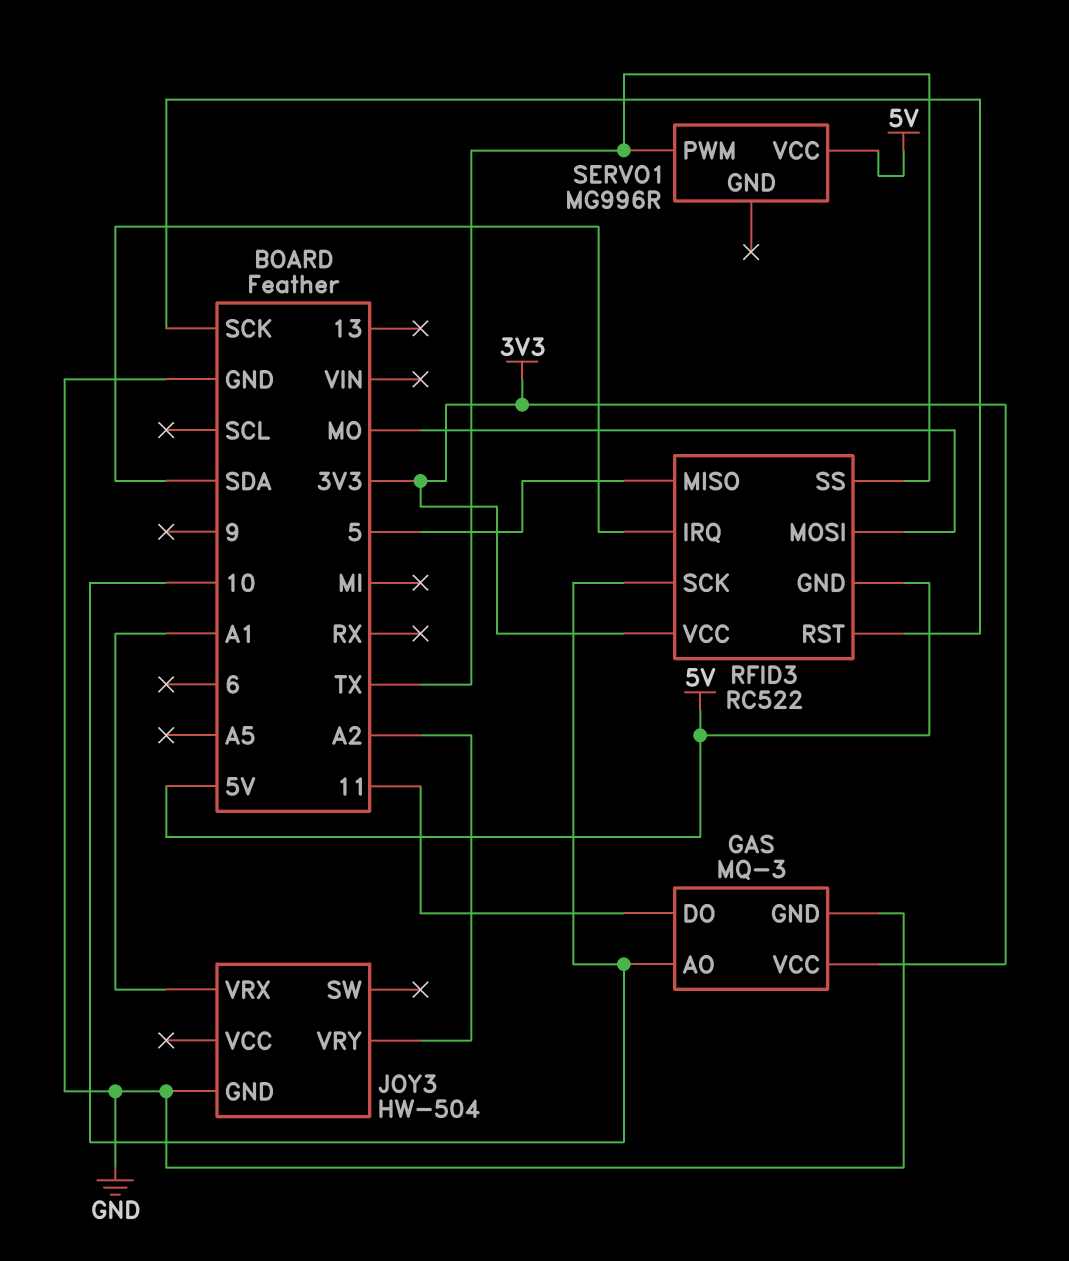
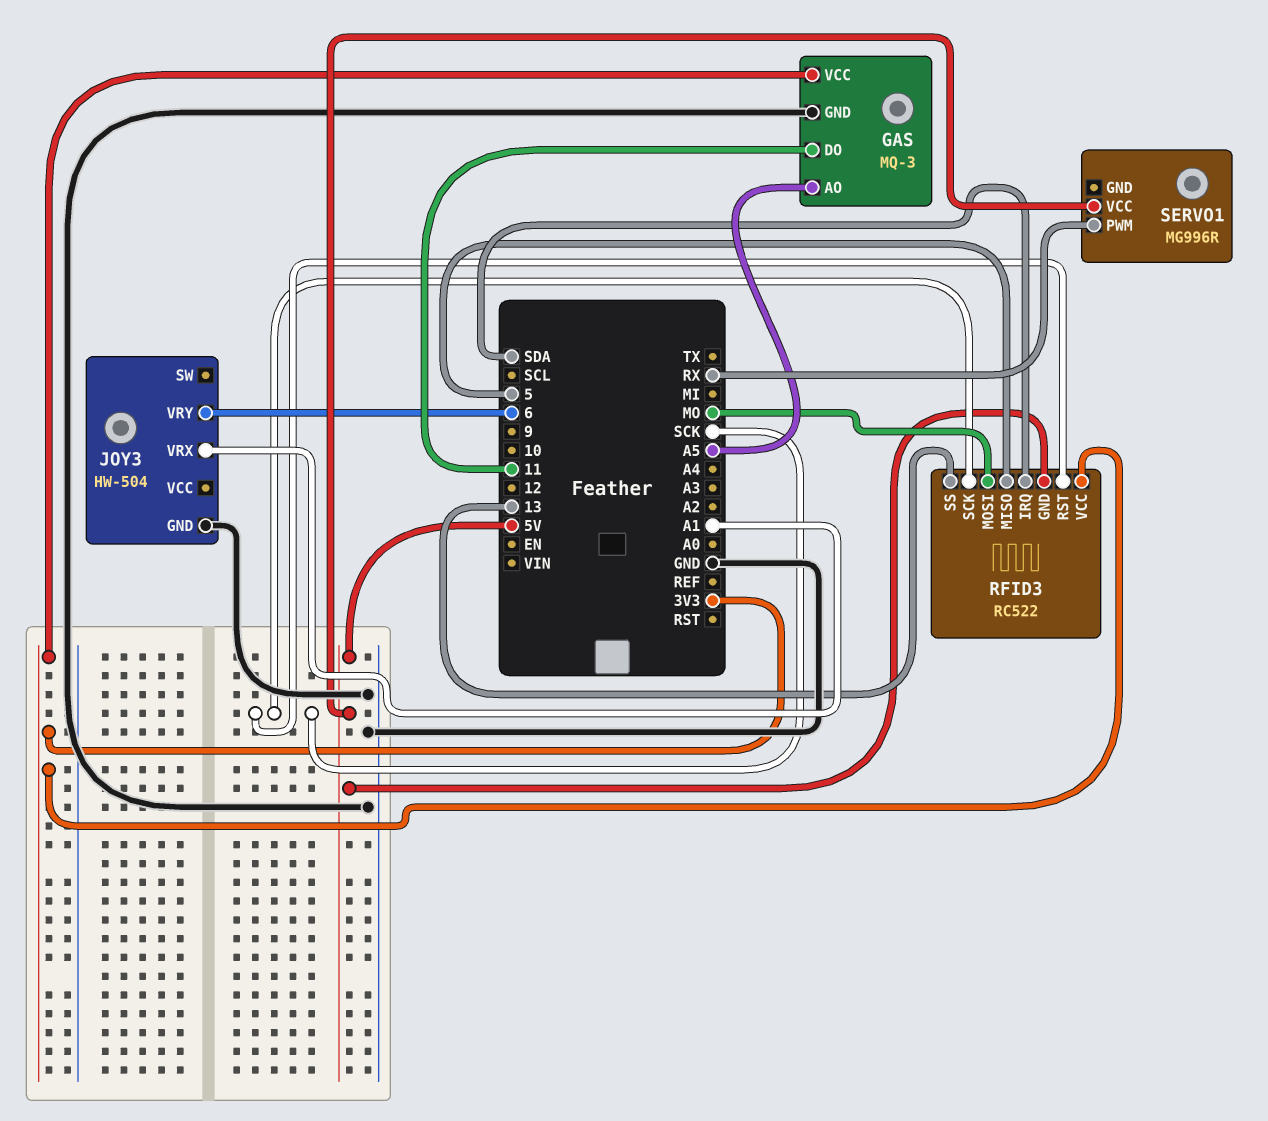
GAS pin AO: 10 -> A5
JOY3 pin VRY: A2 -> 6
RFID3 pin SCK: 10 -> SCK
RFID3 pin SS: TX -> 13
SERVO1 pin PWM: TX -> RX

